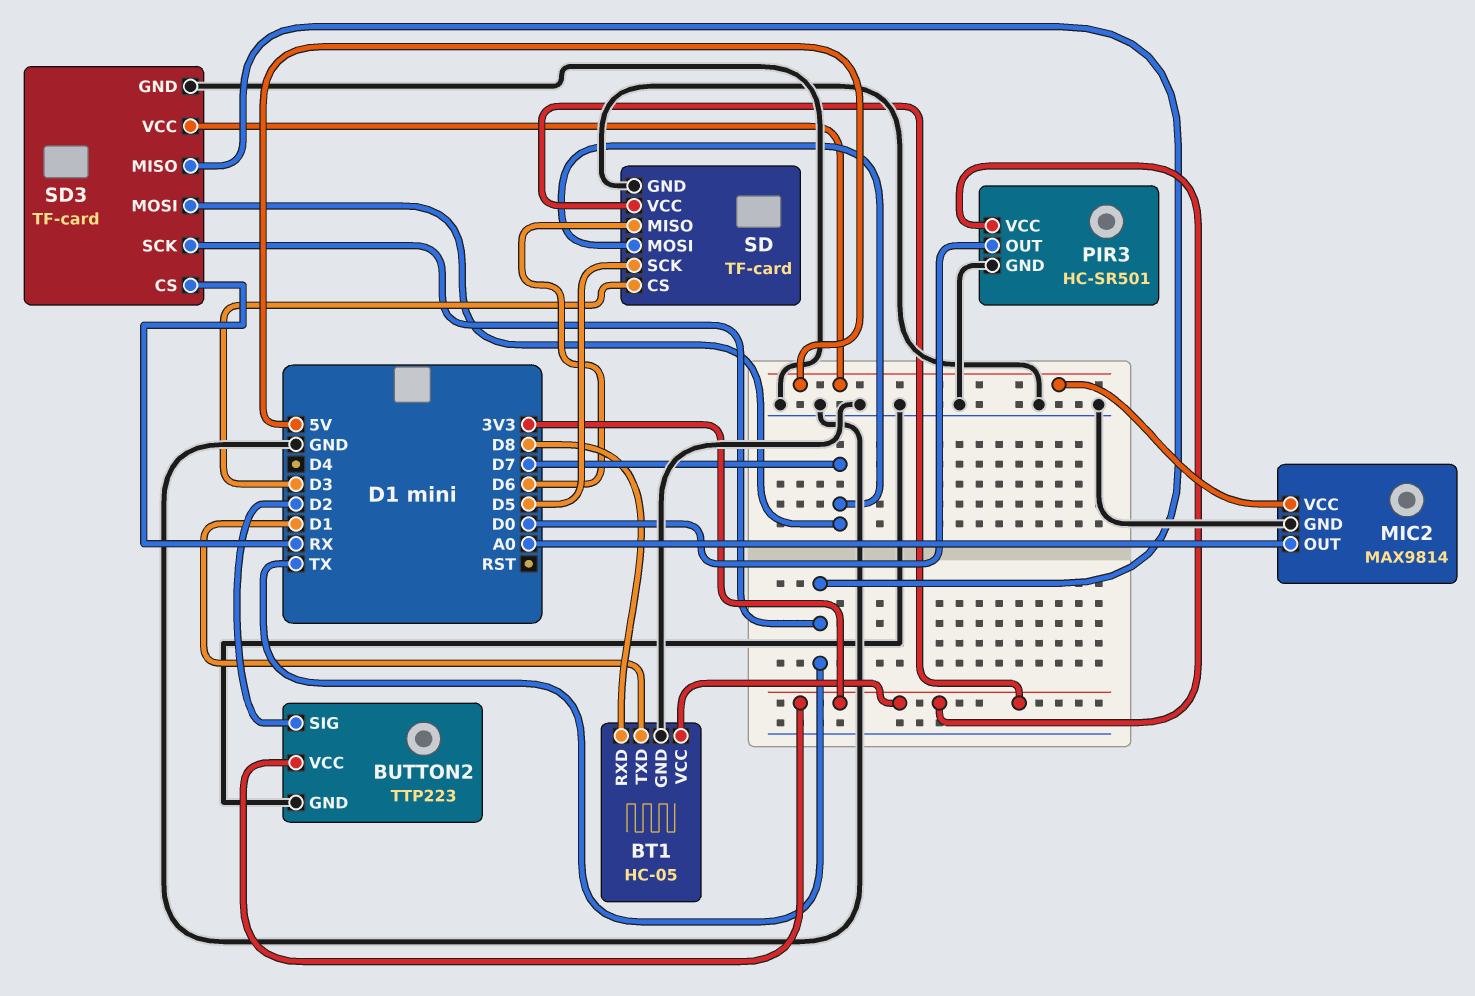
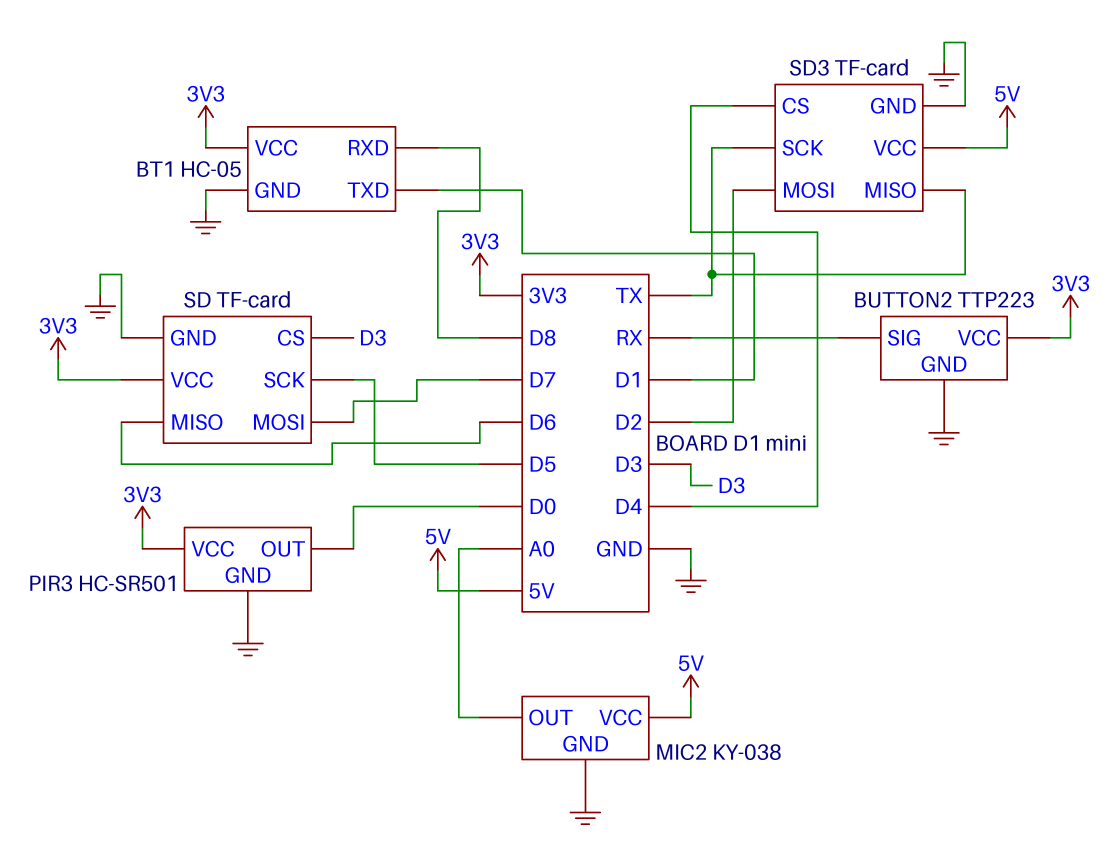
BUTTON2 pin SIG: D2 -> RX
MIC2: MAX9814 -> KY-038
SD3 pin CS: RX -> D4
SD3 pin MOSI: D7 -> D2

